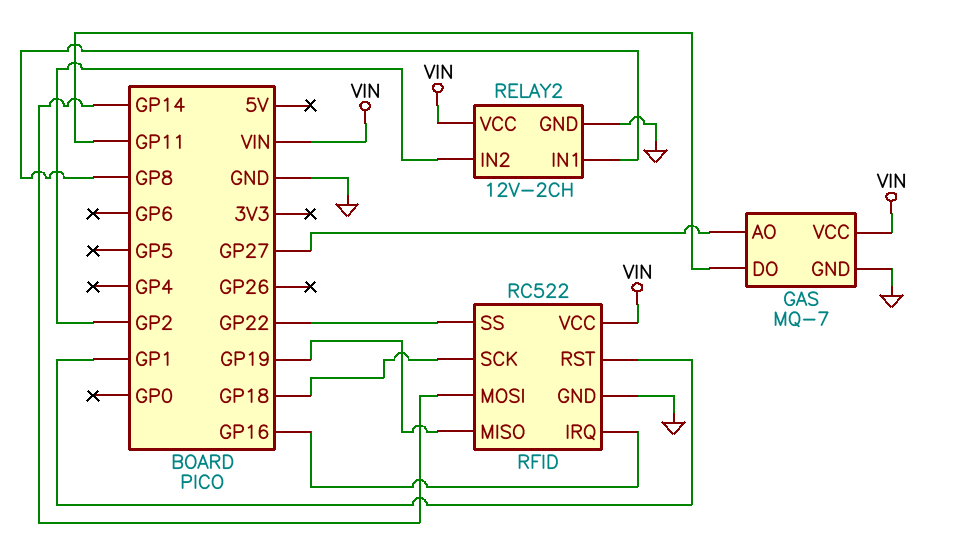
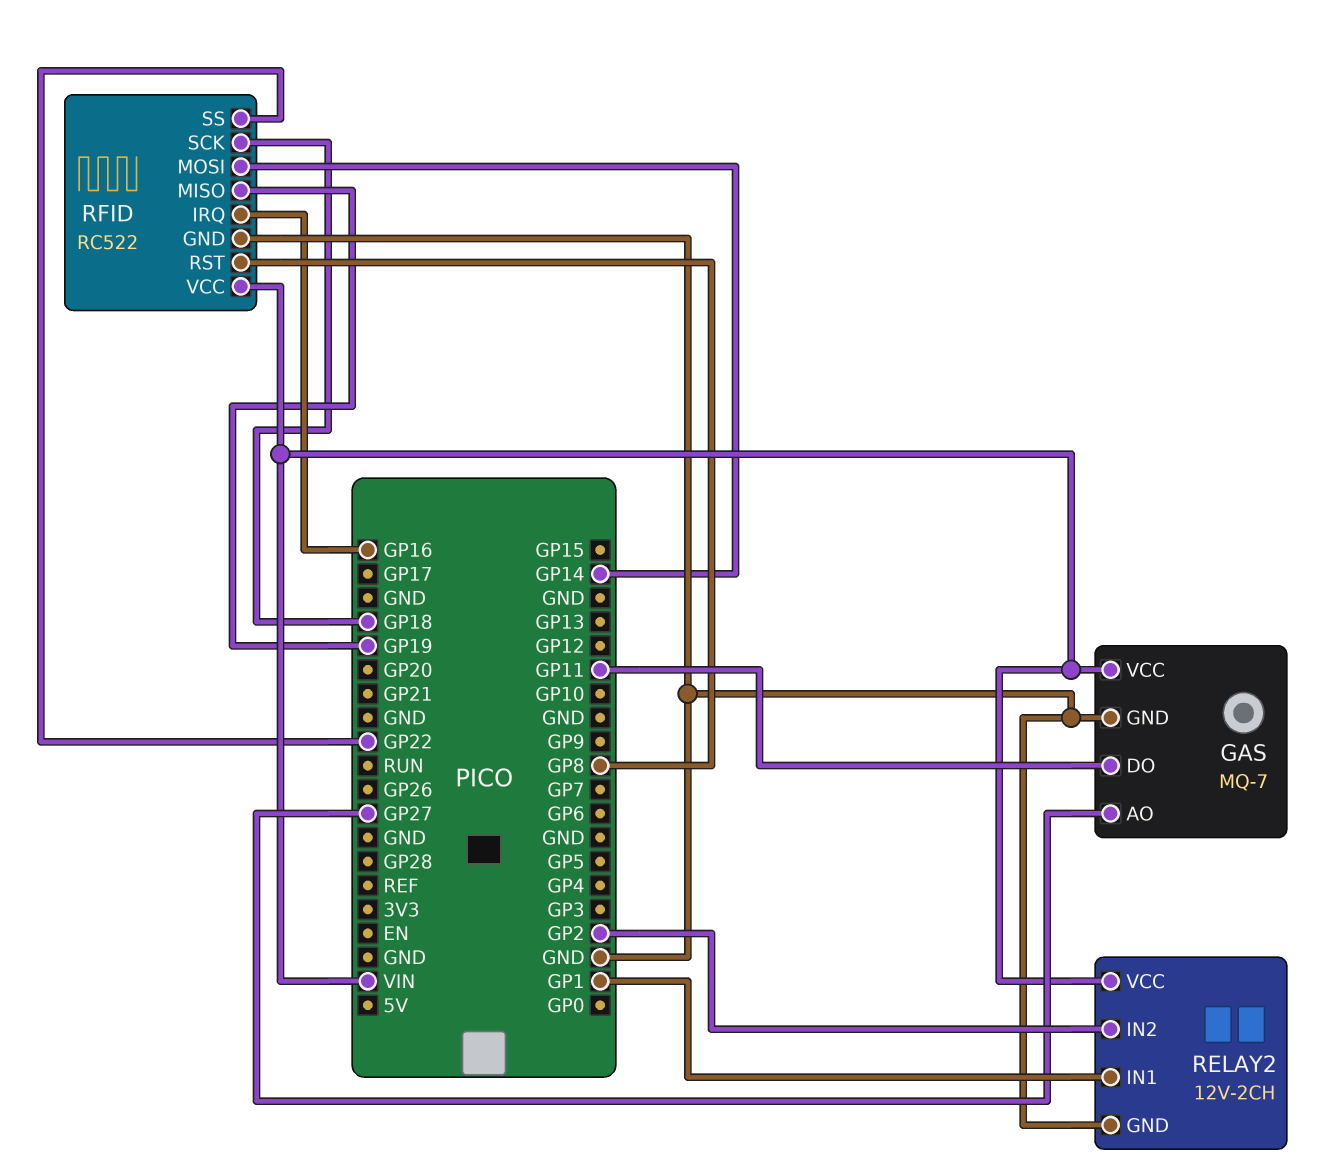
RELAY2 pin IN1: GP8 -> GP1
RFID pin RST: GP1 -> GP8

